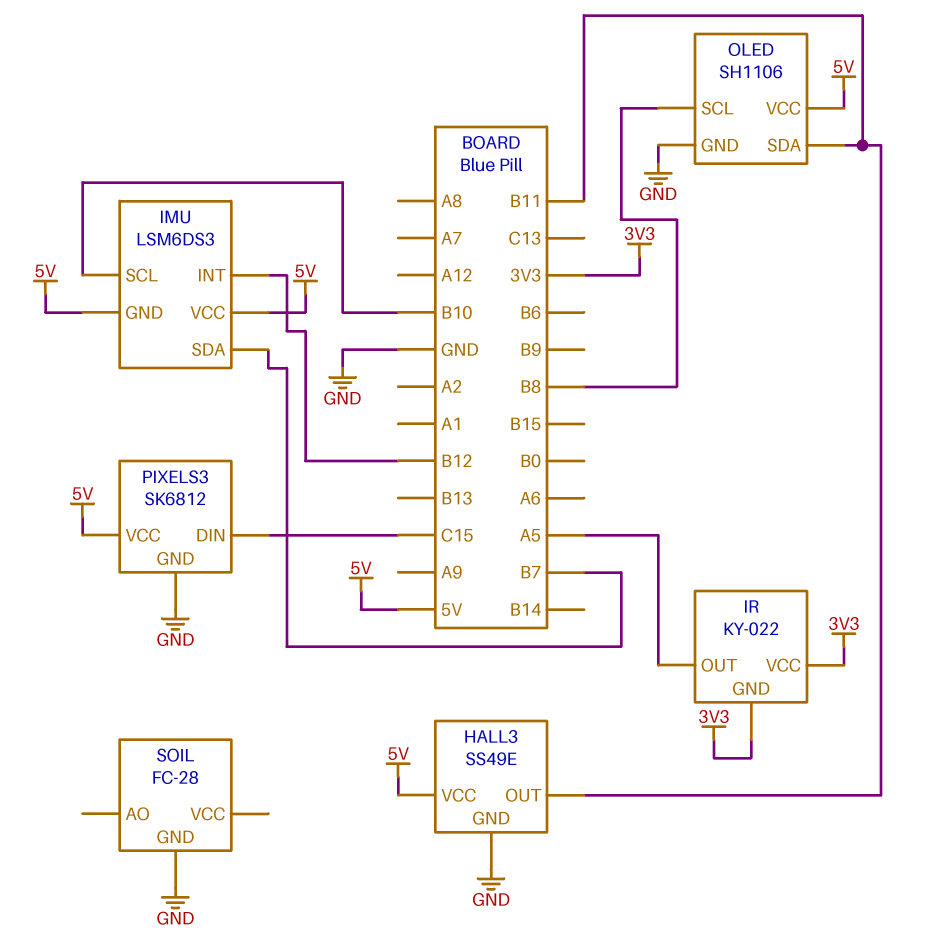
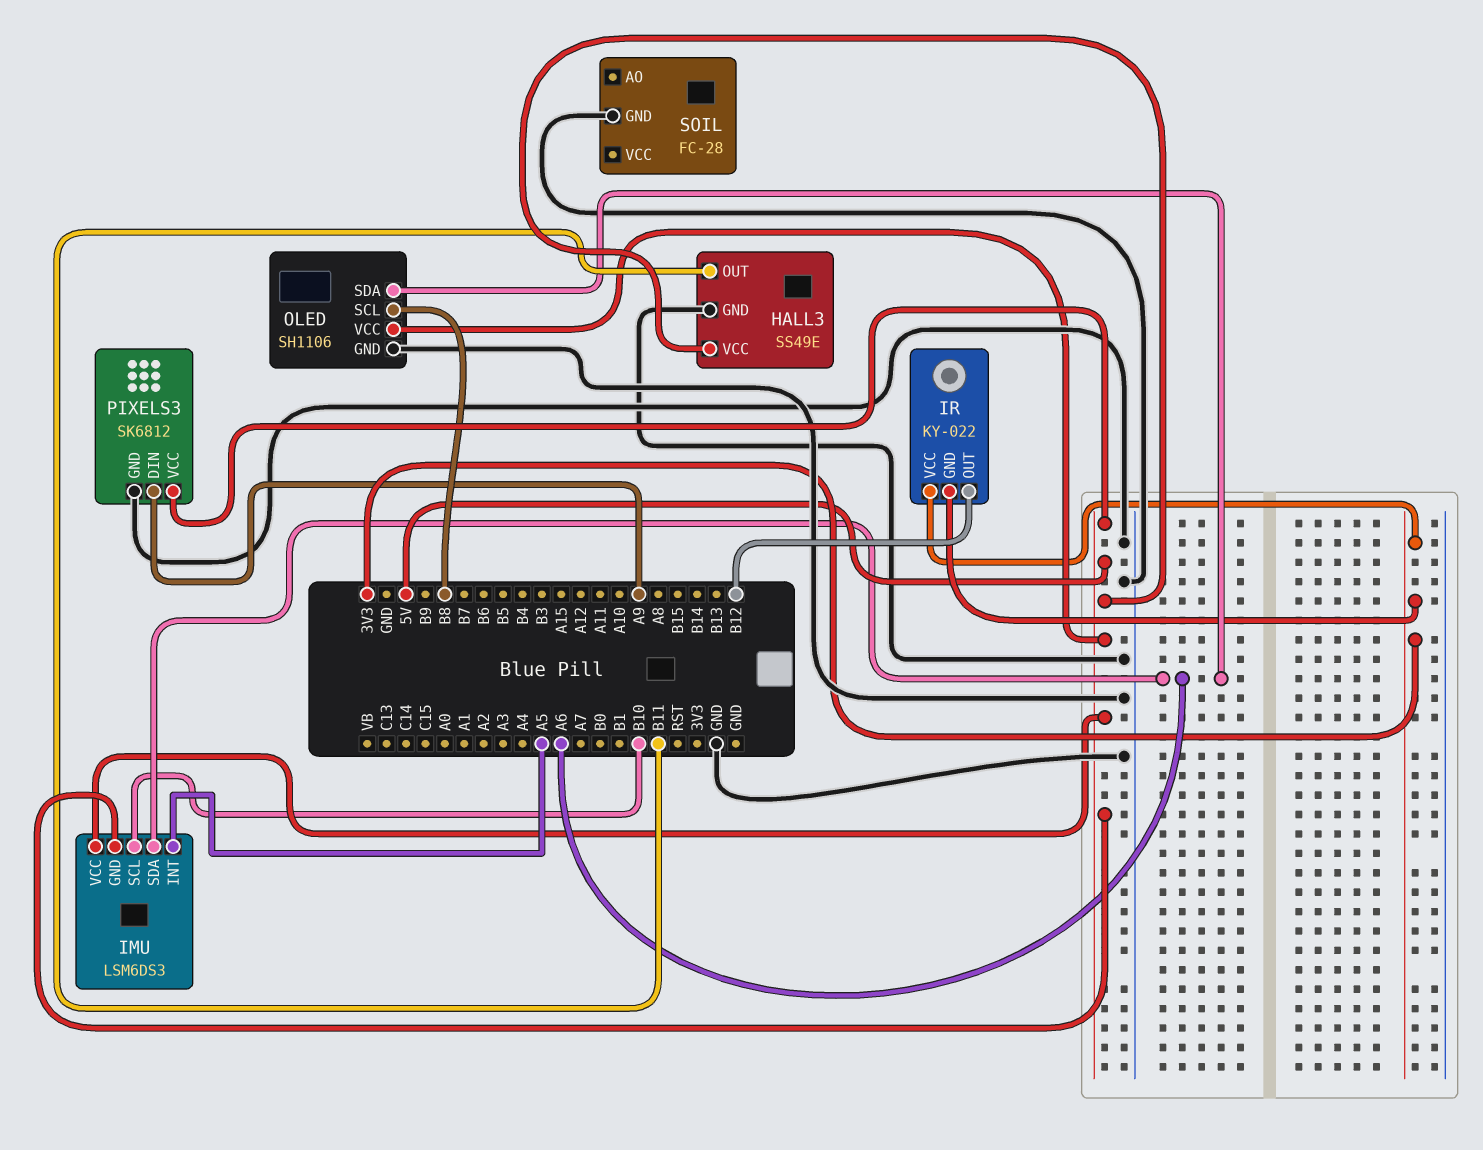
IMU pin INT: B12 -> A5
IMU pin SDA: B7 -> A6
IR pin OUT: A5 -> B12
OLED pin SDA: B11 -> A6
PIXELS3 pin DIN: C15 -> A9

